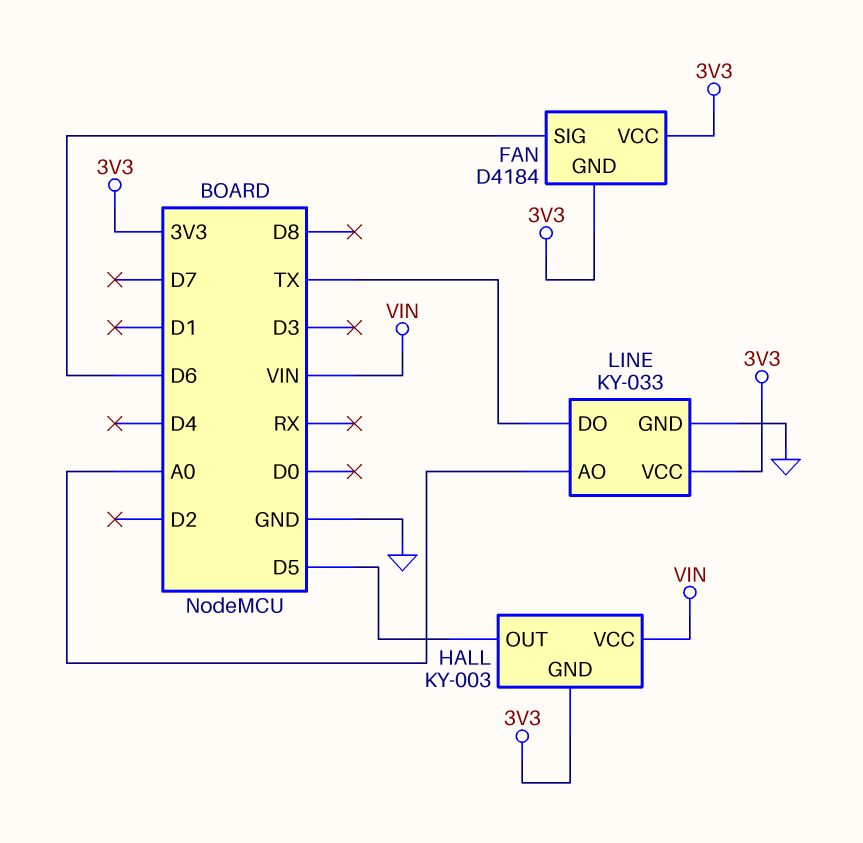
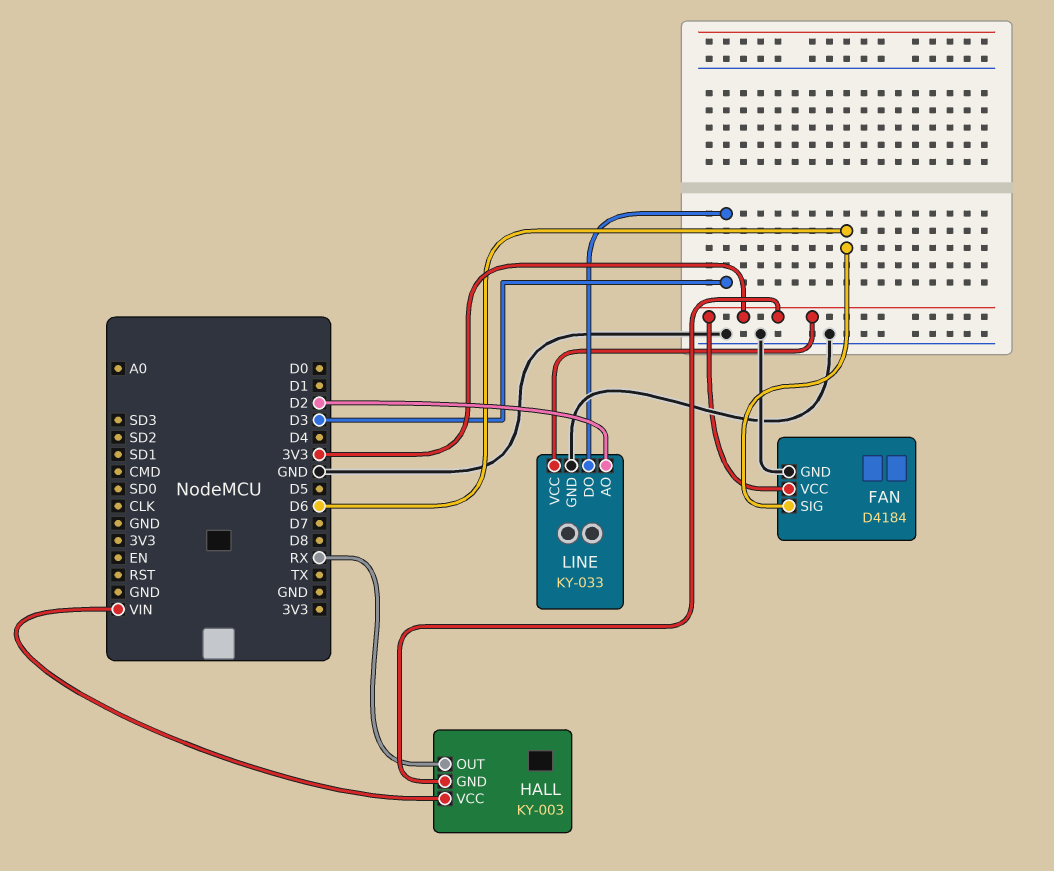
FAN pin GND: 3V3 -> GND
HALL pin OUT: D5 -> RX
LINE pin AO: A0 -> D2
LINE pin DO: TX -> D3

